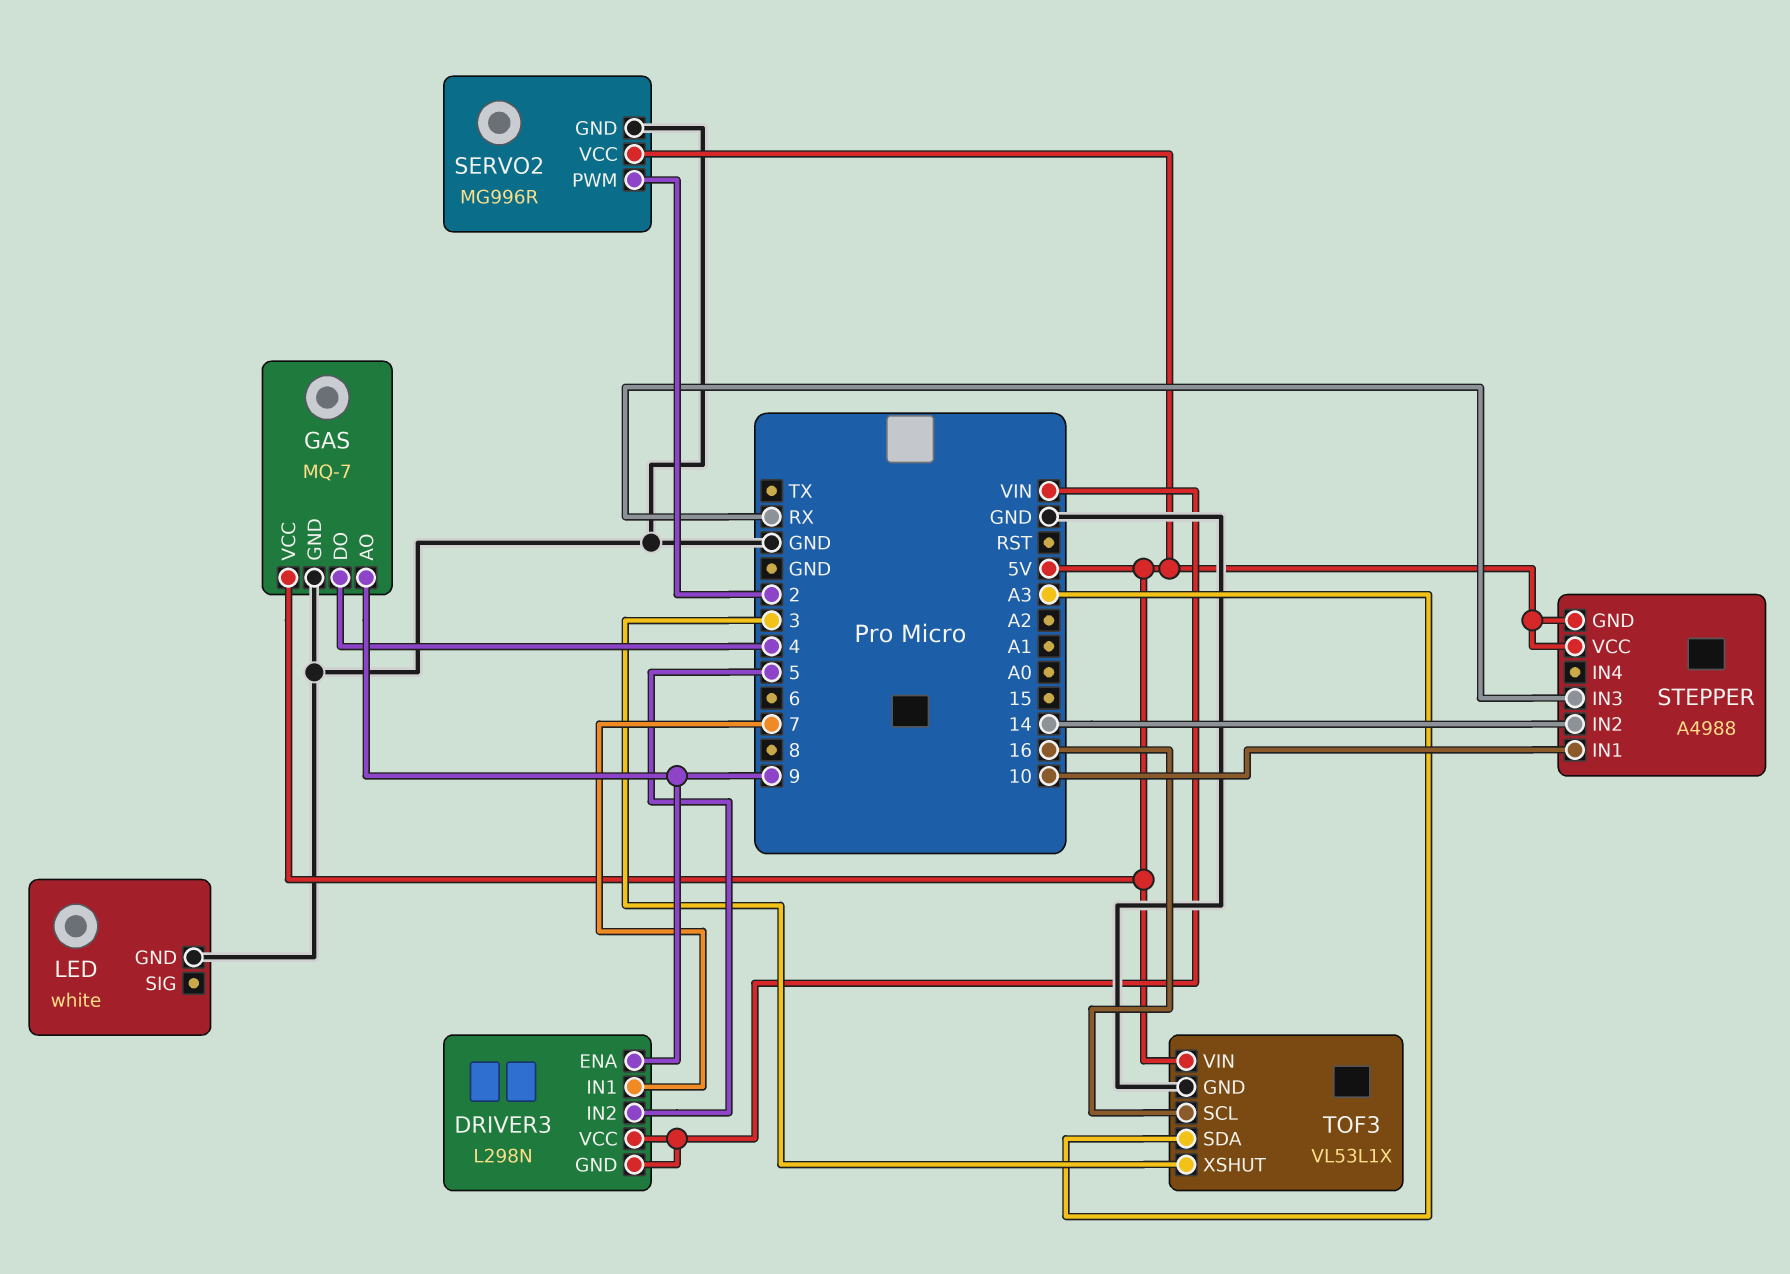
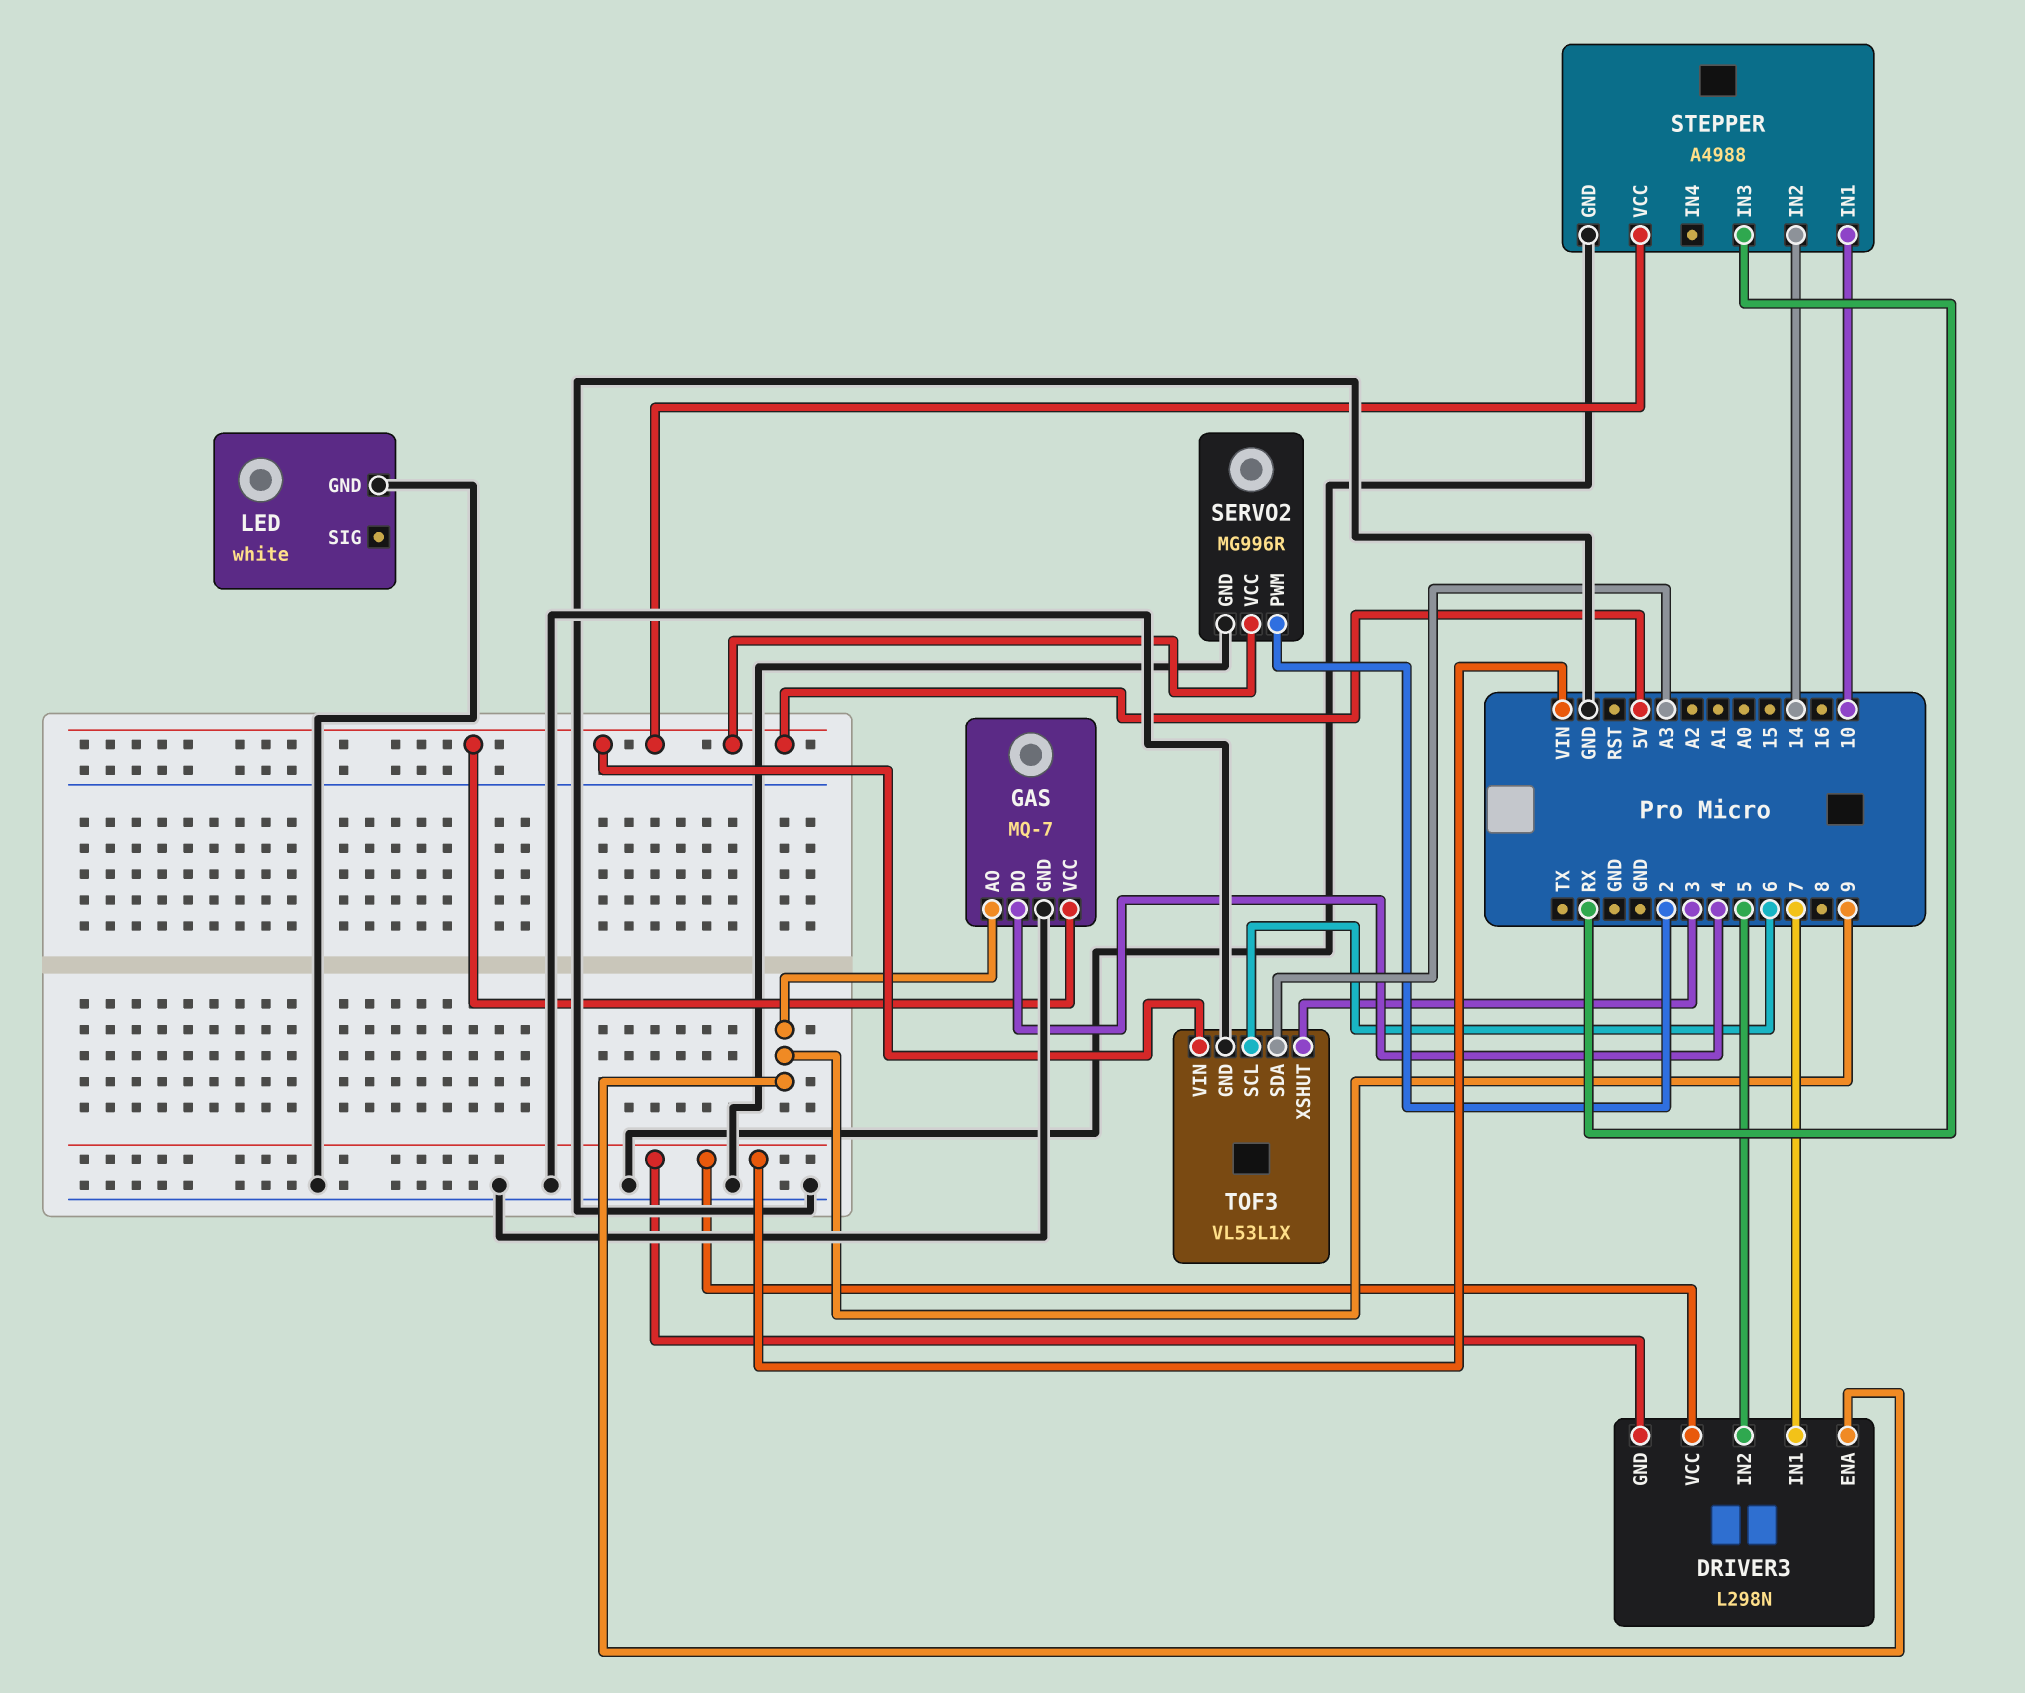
STEPPER pin GND: 5V -> GND
TOF3 pin SCL: 16 -> 6

